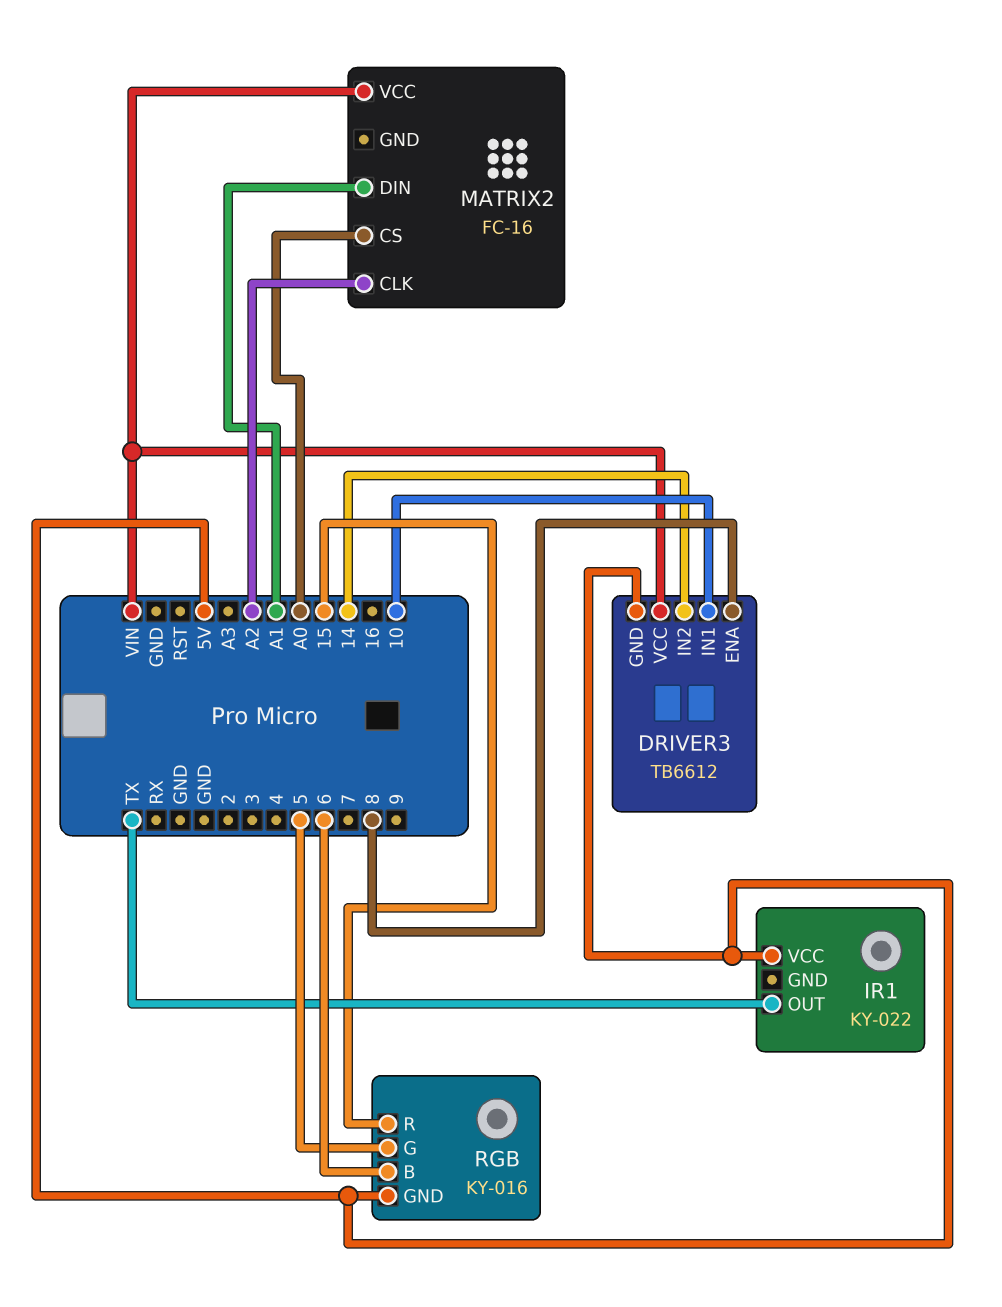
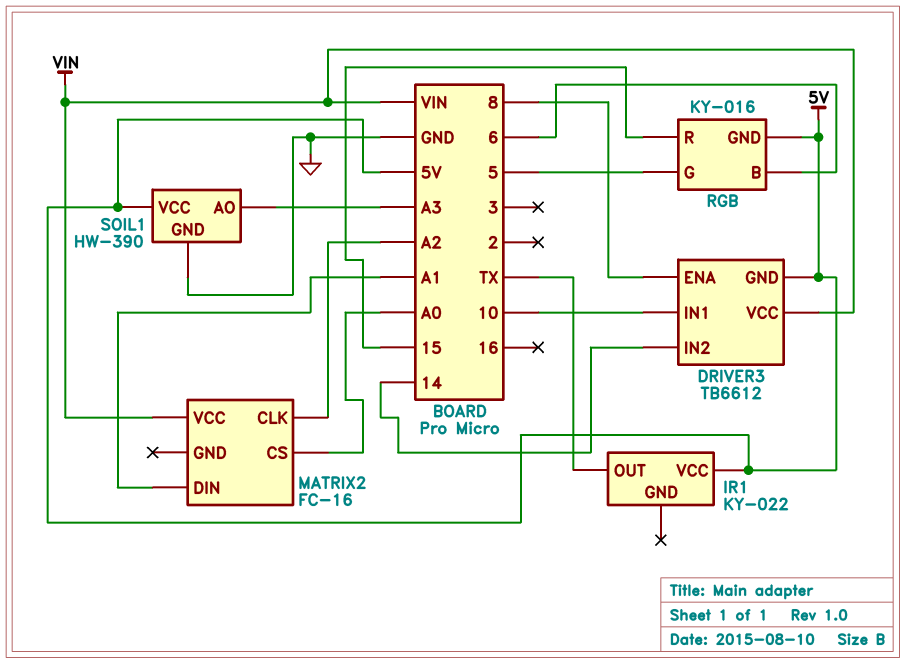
SOIL1: none -> HW-390
SOIL1 pin AO: none -> A3
SOIL1 pin GND: none -> GND
SOIL1 pin VCC: none -> 5V

